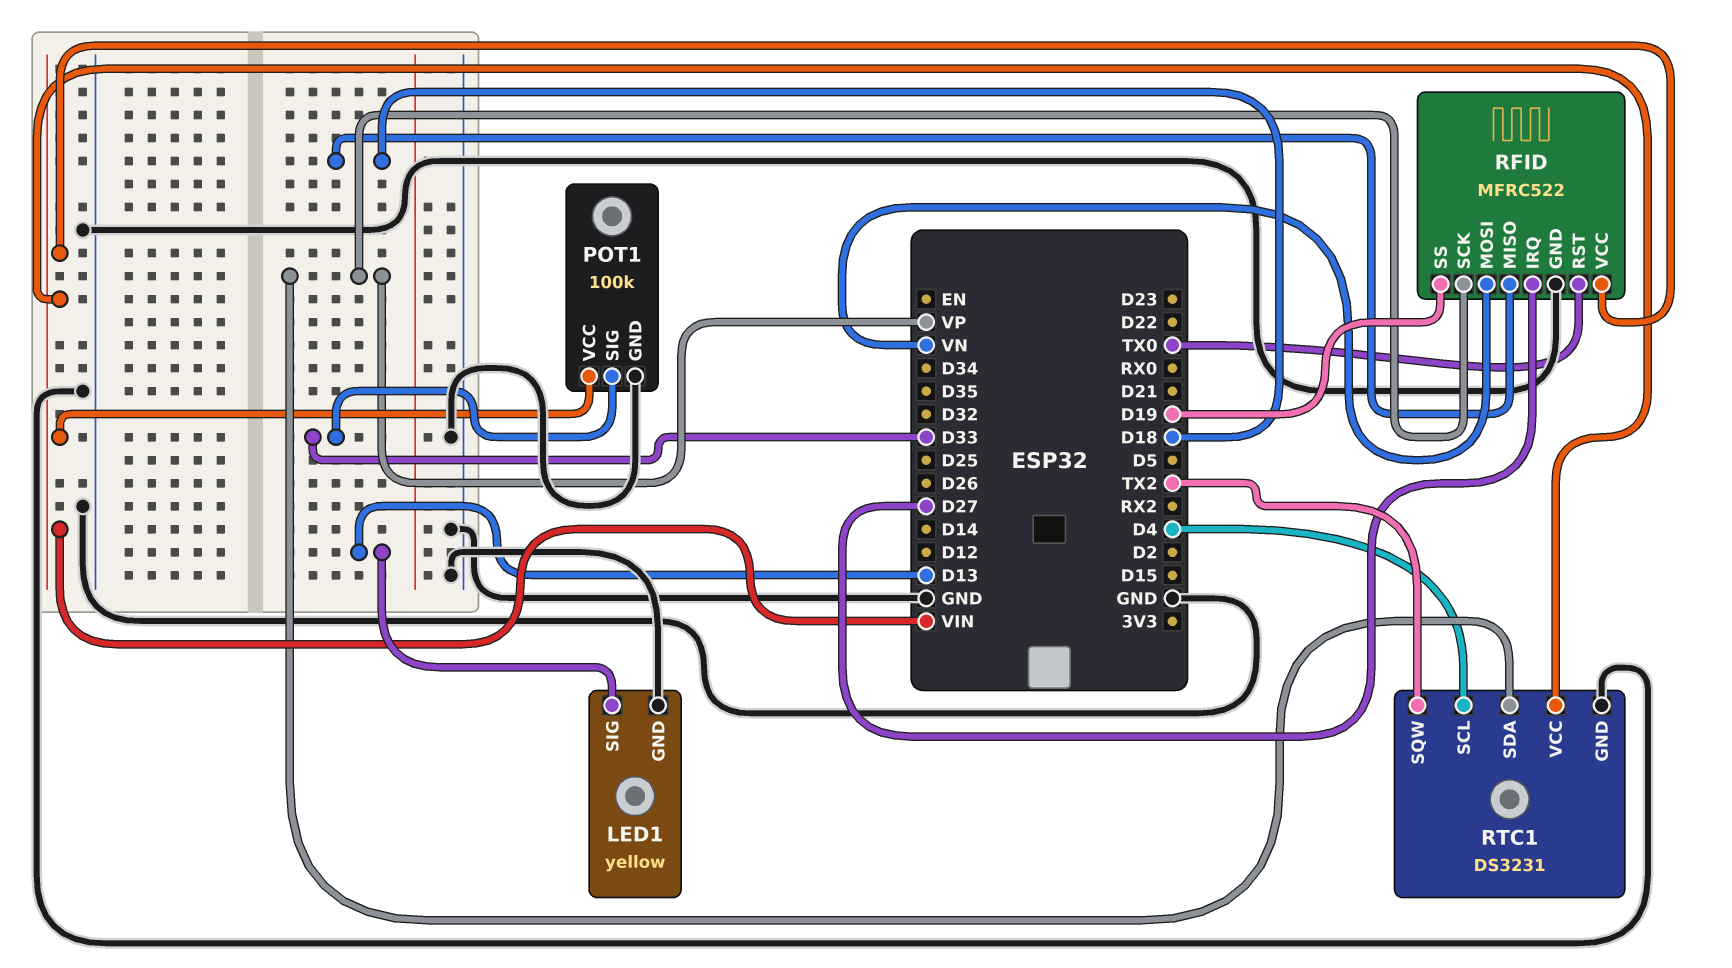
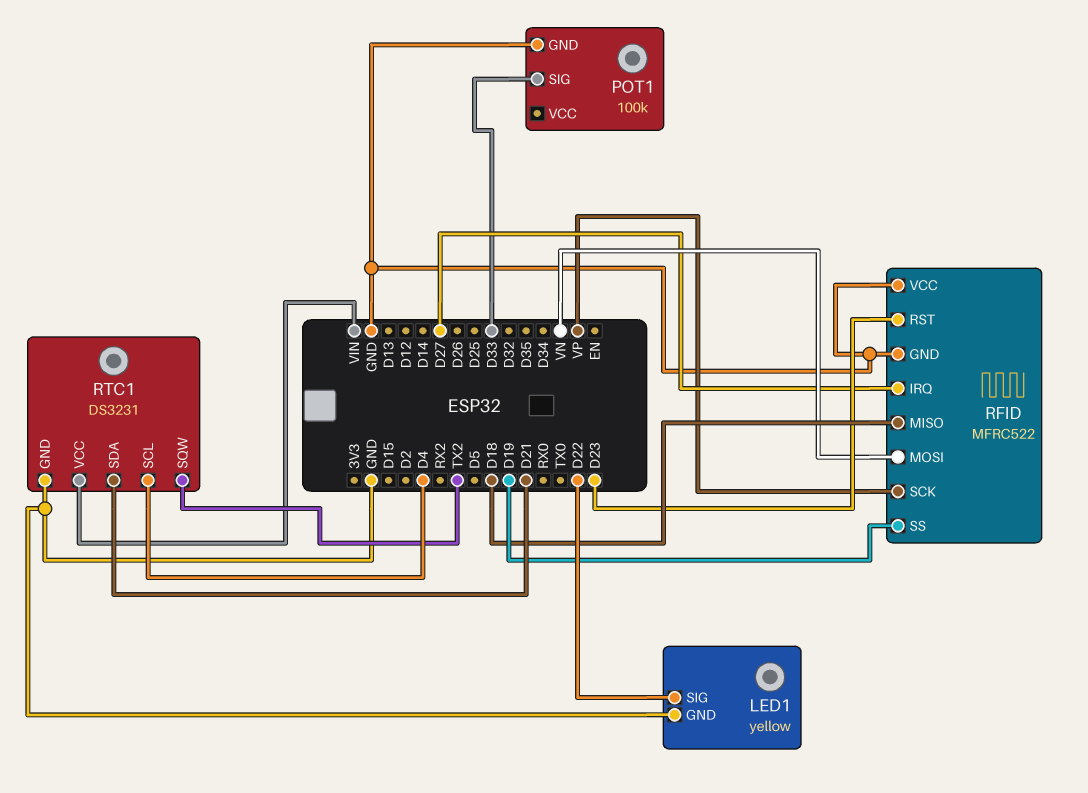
LED1 pin SIG: D13 -> D22
POT1 pin VCC: VIN -> none
RFID pin RST: TX0 -> D23
RFID pin VCC: VIN -> GND
RTC1 pin SDA: VP -> D21

